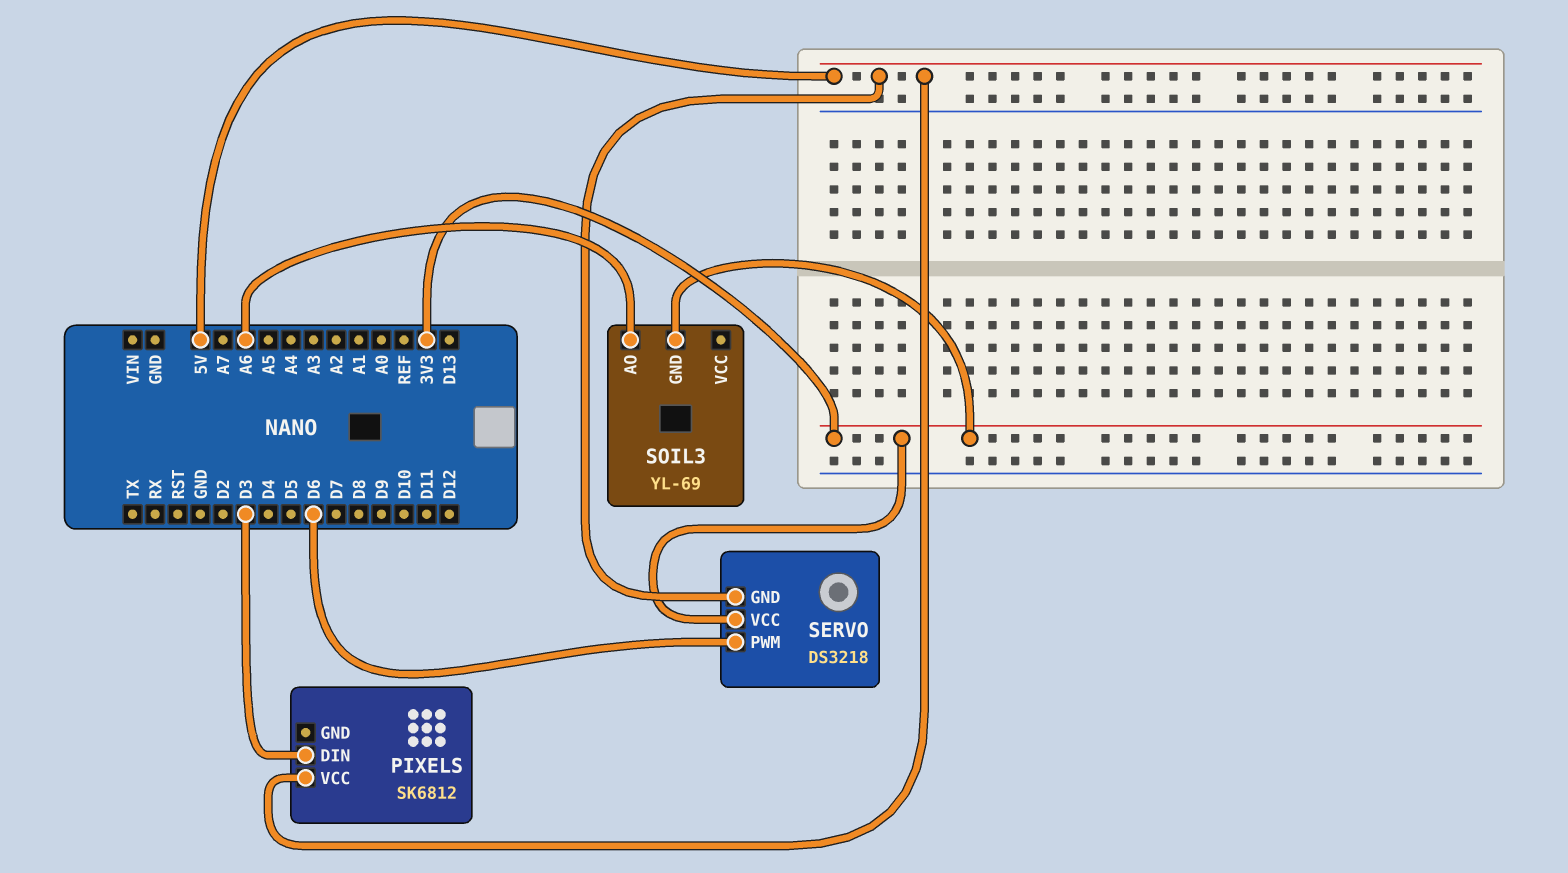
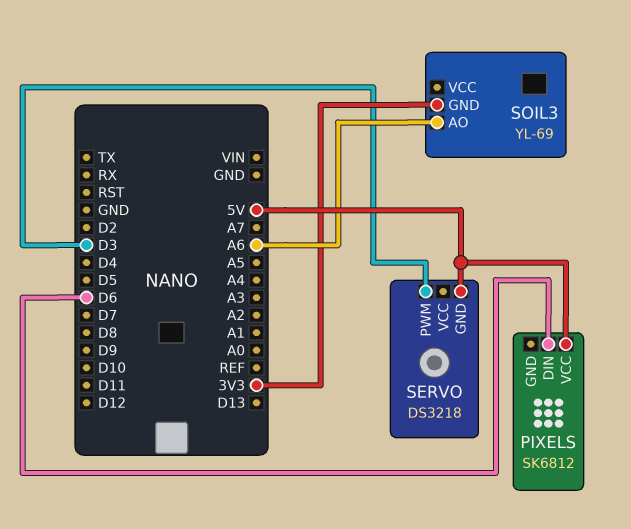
PIXELS pin DIN: D3 -> D6
SERVO pin PWM: D6 -> D3
SERVO pin VCC: 3V3 -> none

